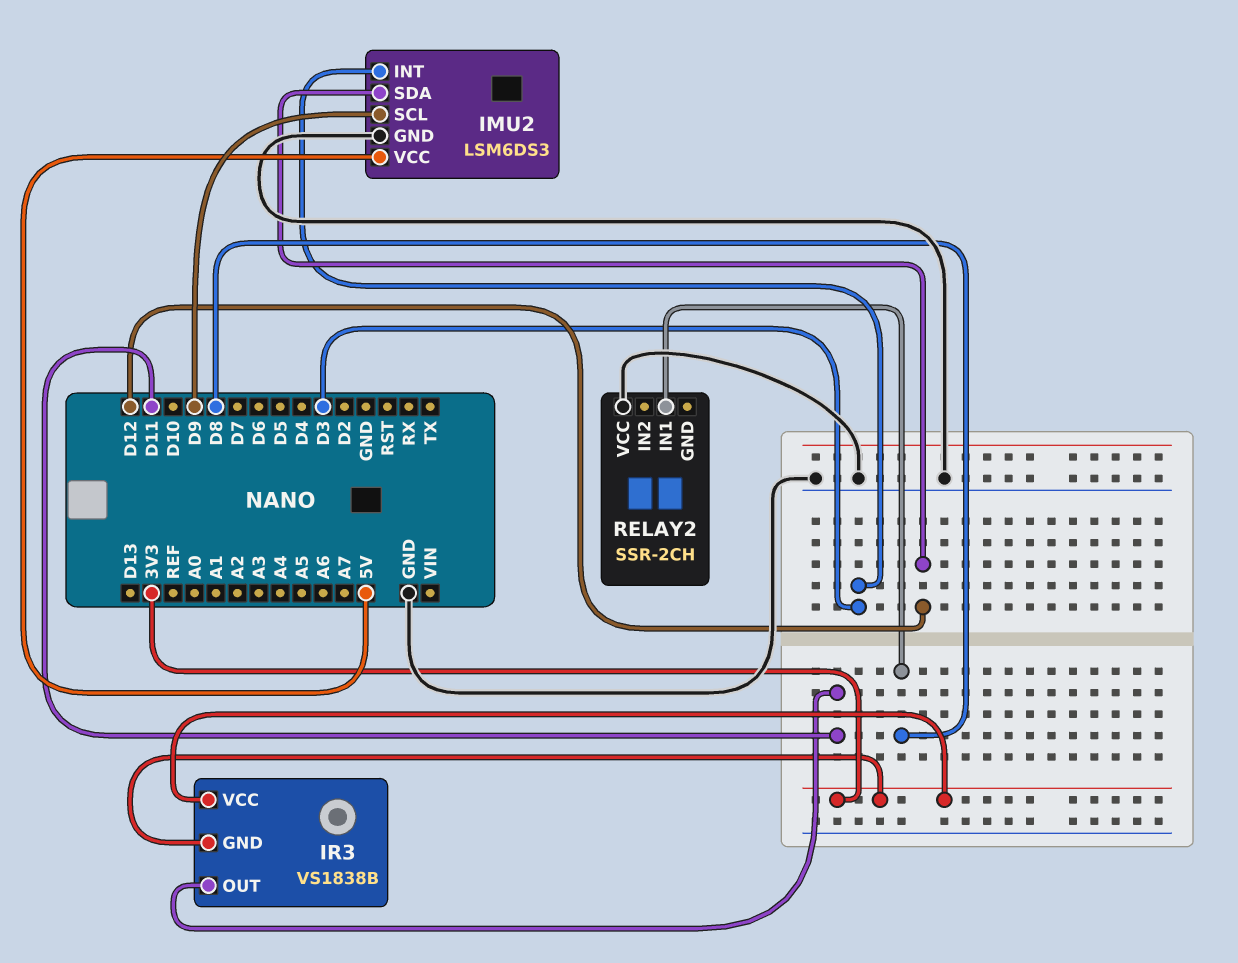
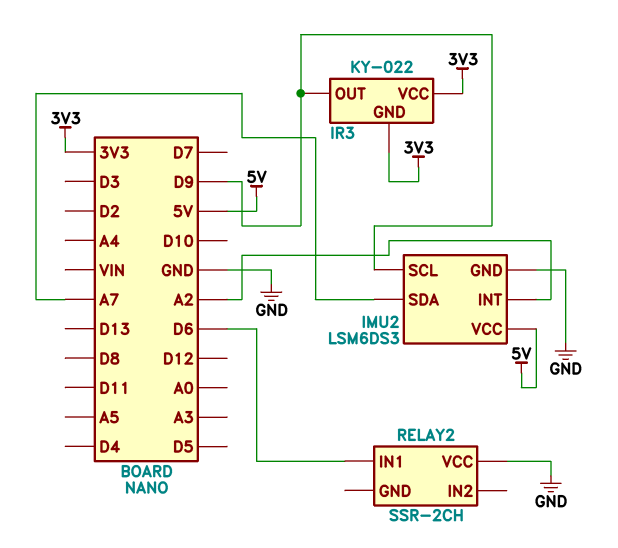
IMU2 pin INT: D3 -> A2
IMU2 pin SDA: D12 -> A7
IR3: VS1838B -> KY-022
IR3 pin OUT: D11 -> D9
RELAY2 pin IN1: D8 -> D6

